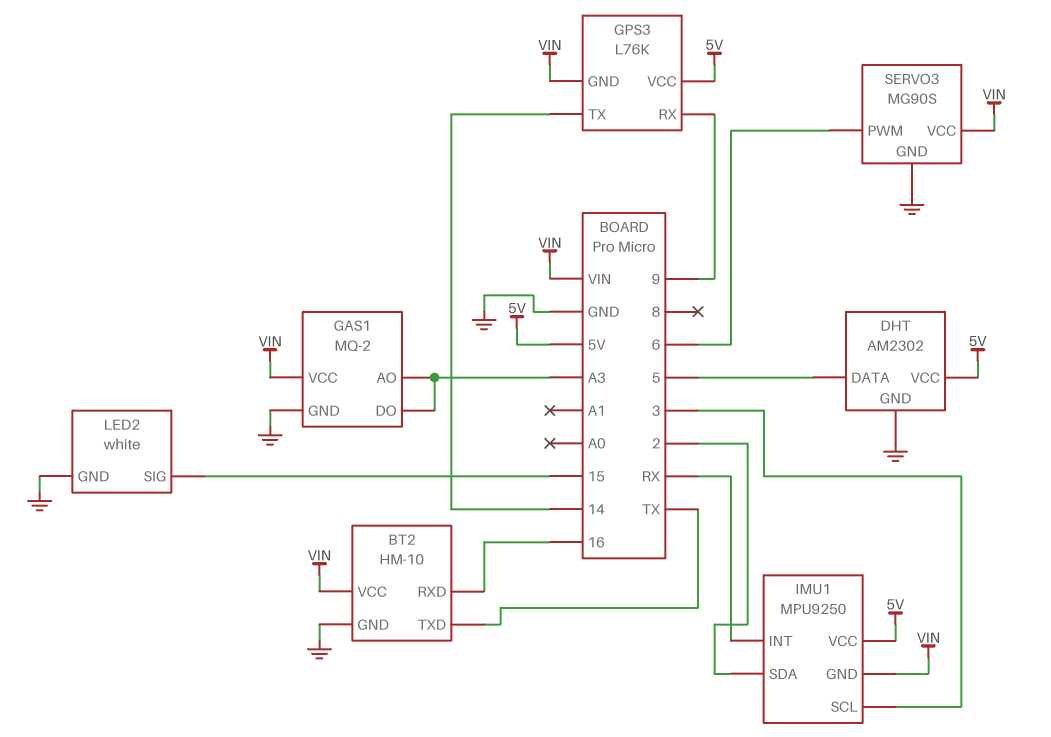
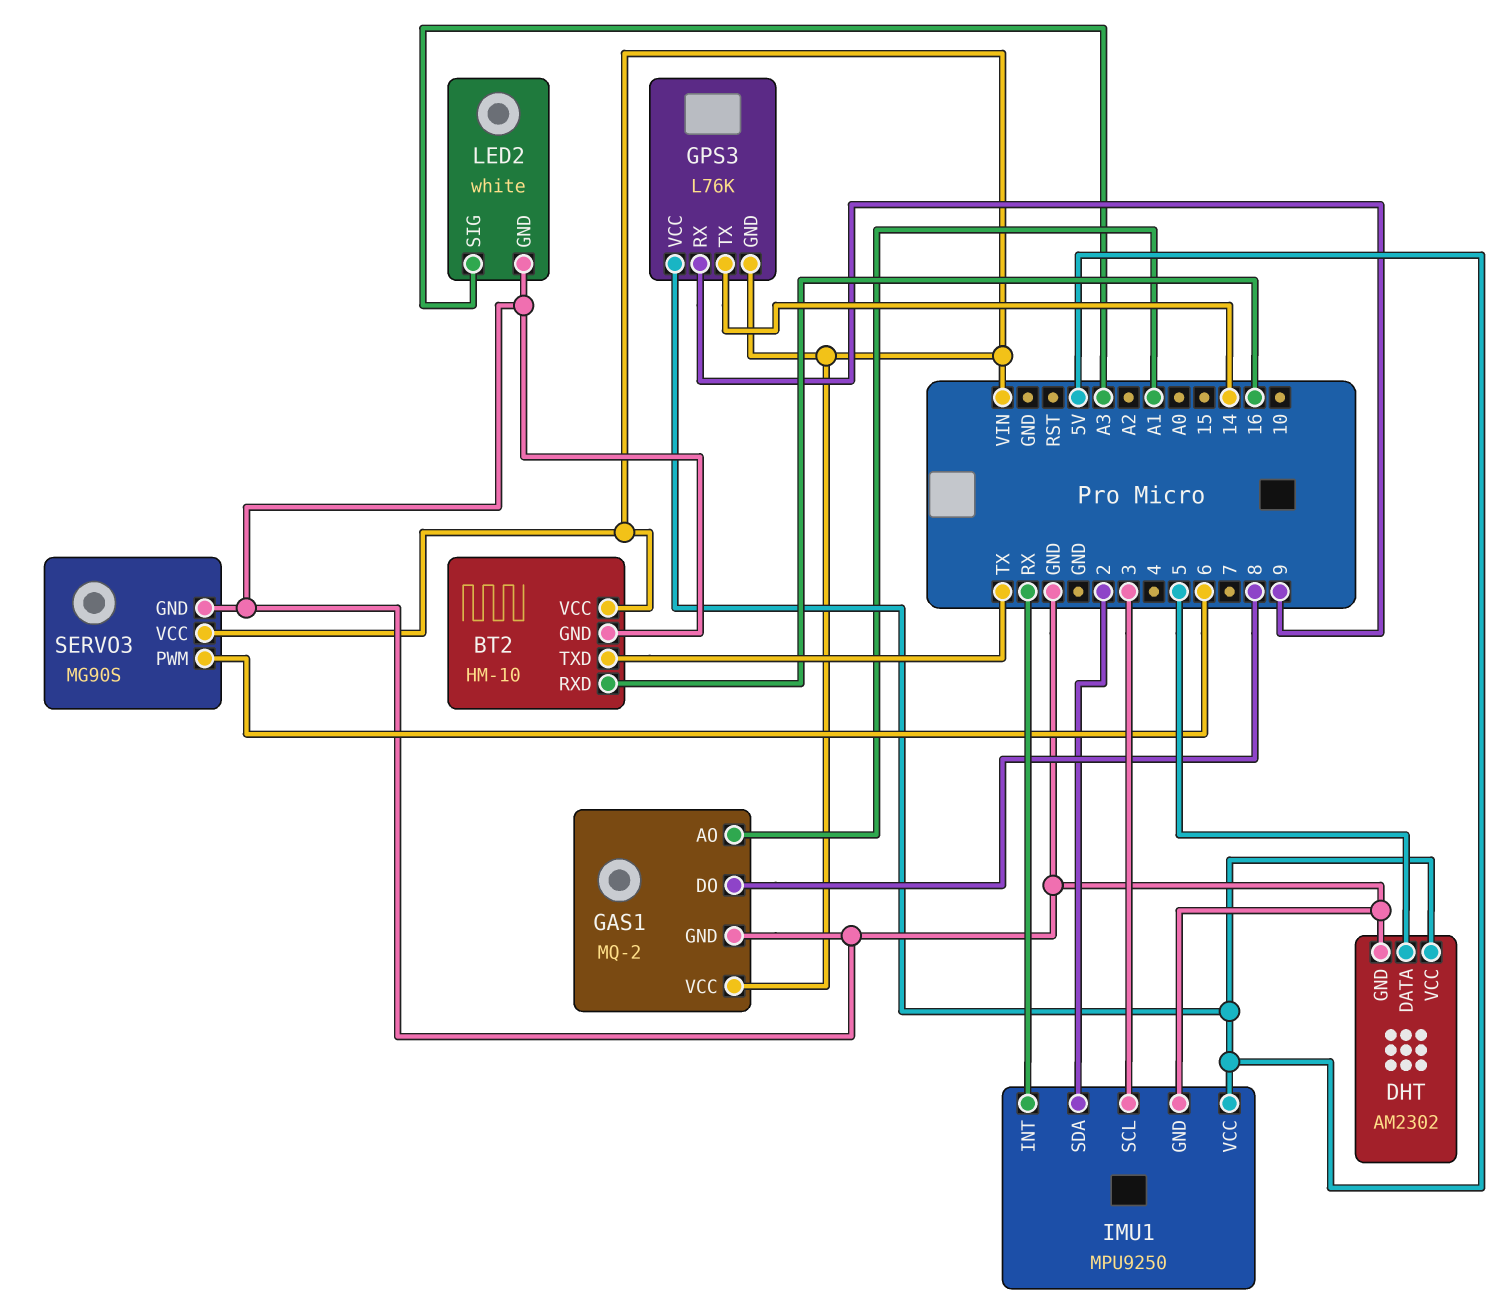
GAS1 pin AO: A3 -> A1
GAS1 pin DO: A3 -> 8
IMU1 pin GND: VIN -> GND
LED2 pin SIG: 15 -> A3

